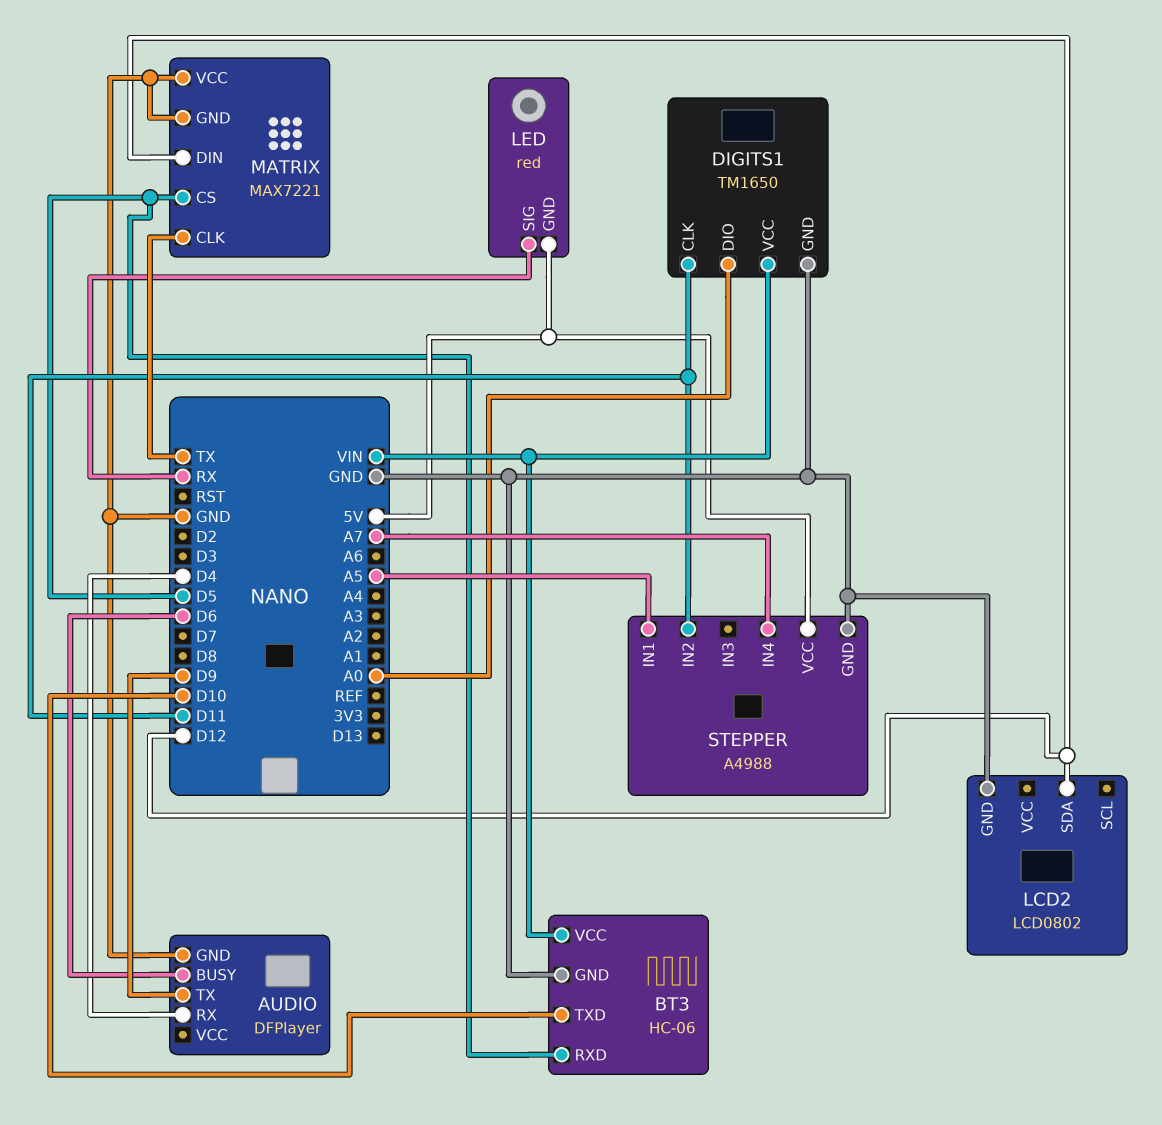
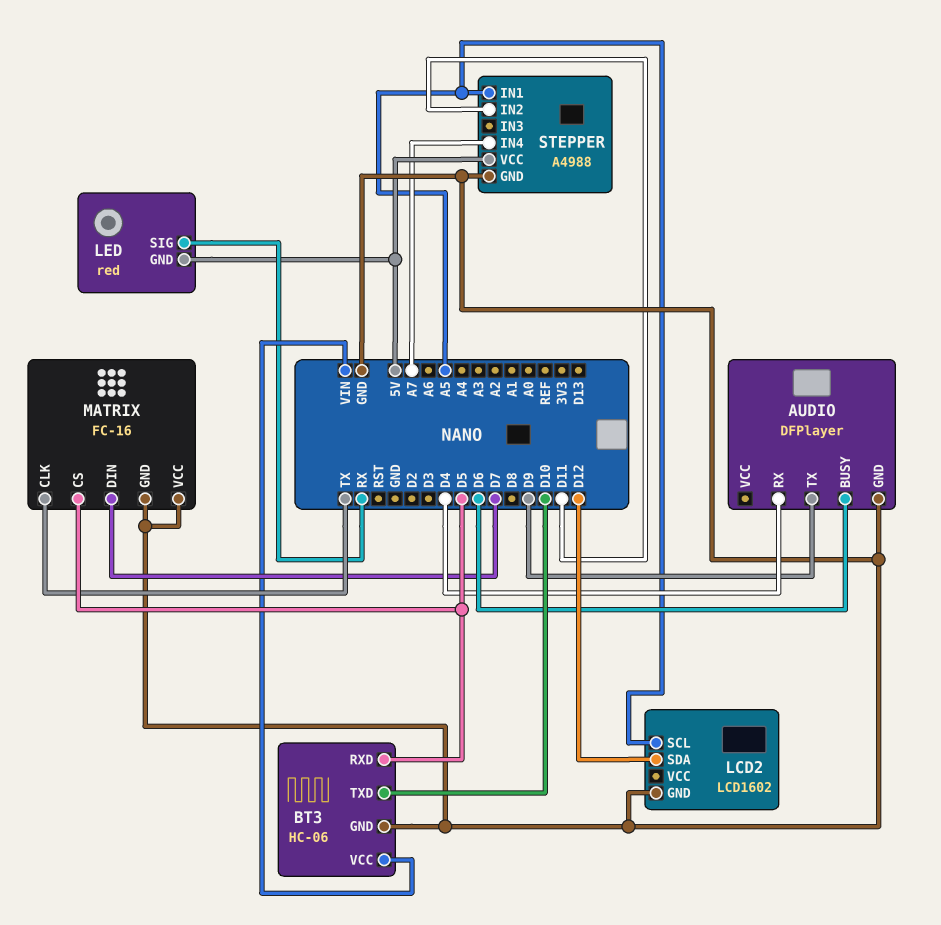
DIGITS1: TM1650 -> none
DIGITS1 pin CLK: D11 -> none
DIGITS1 pin DIO: A0 -> none
DIGITS1 pin GND: GND -> none
DIGITS1 pin VCC: VIN -> none
LCD2: LCD0802 -> LCD1602
LCD2 pin SCL: none -> A5
MATRIX: MAX7221 -> FC-16
MATRIX pin DIN: D12 -> D7

